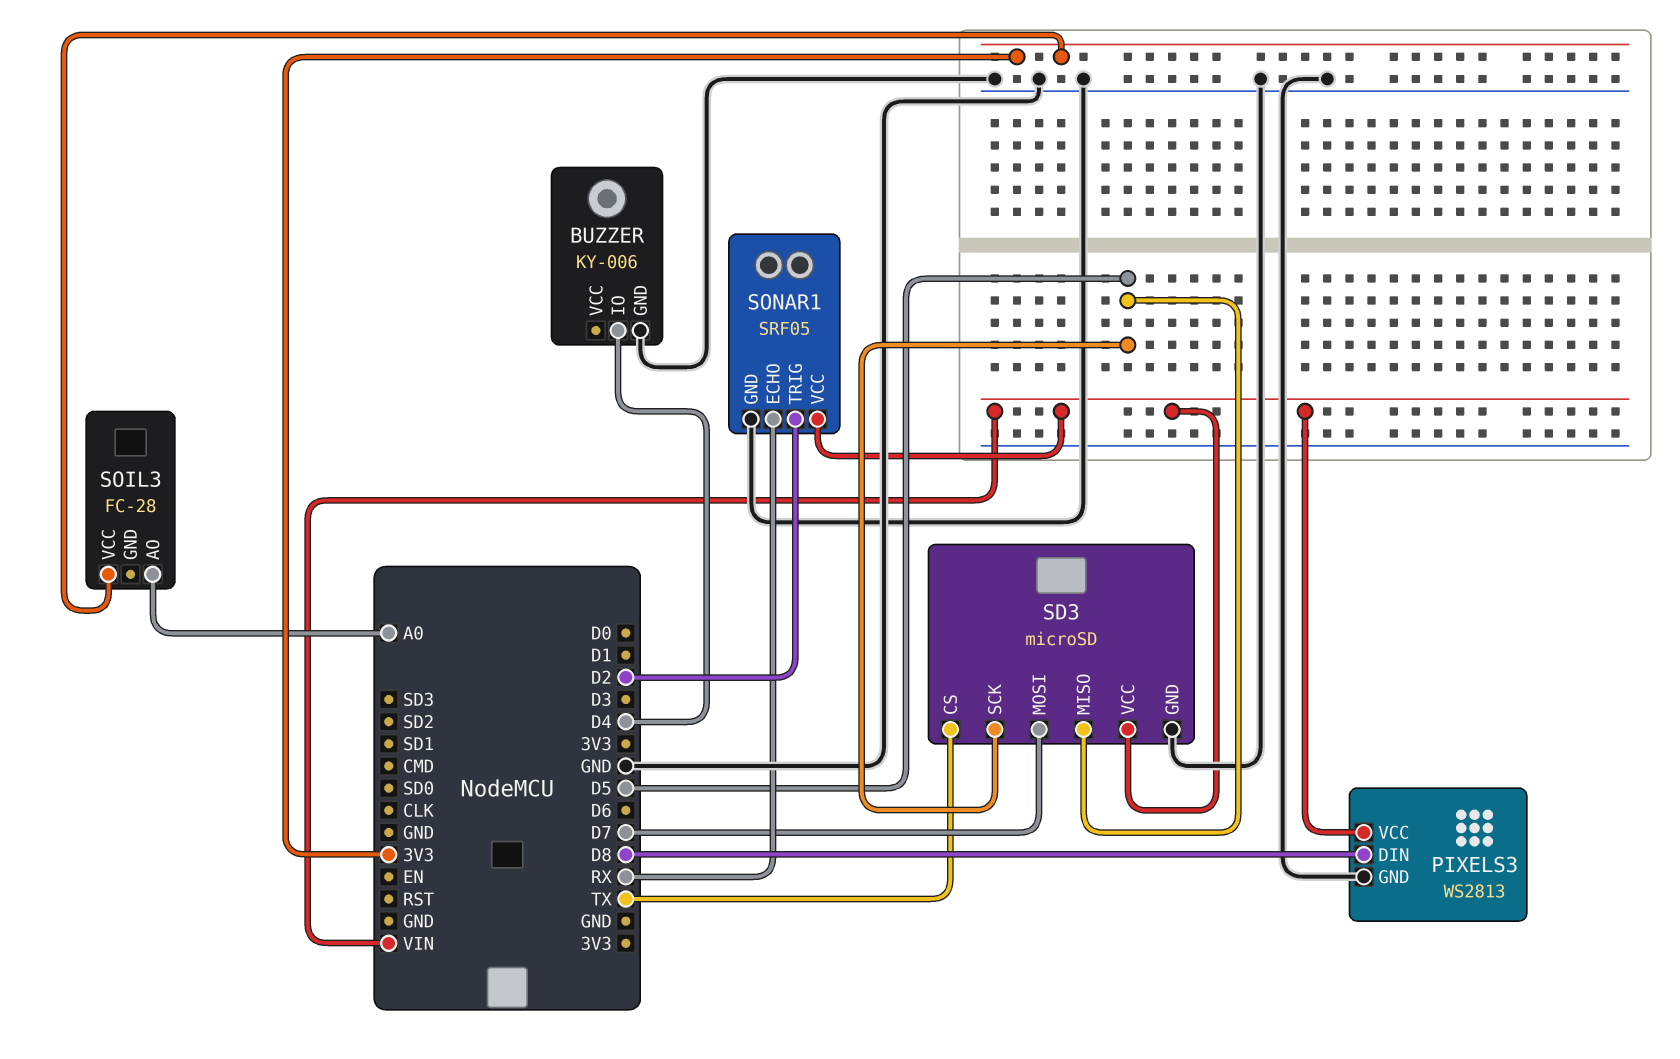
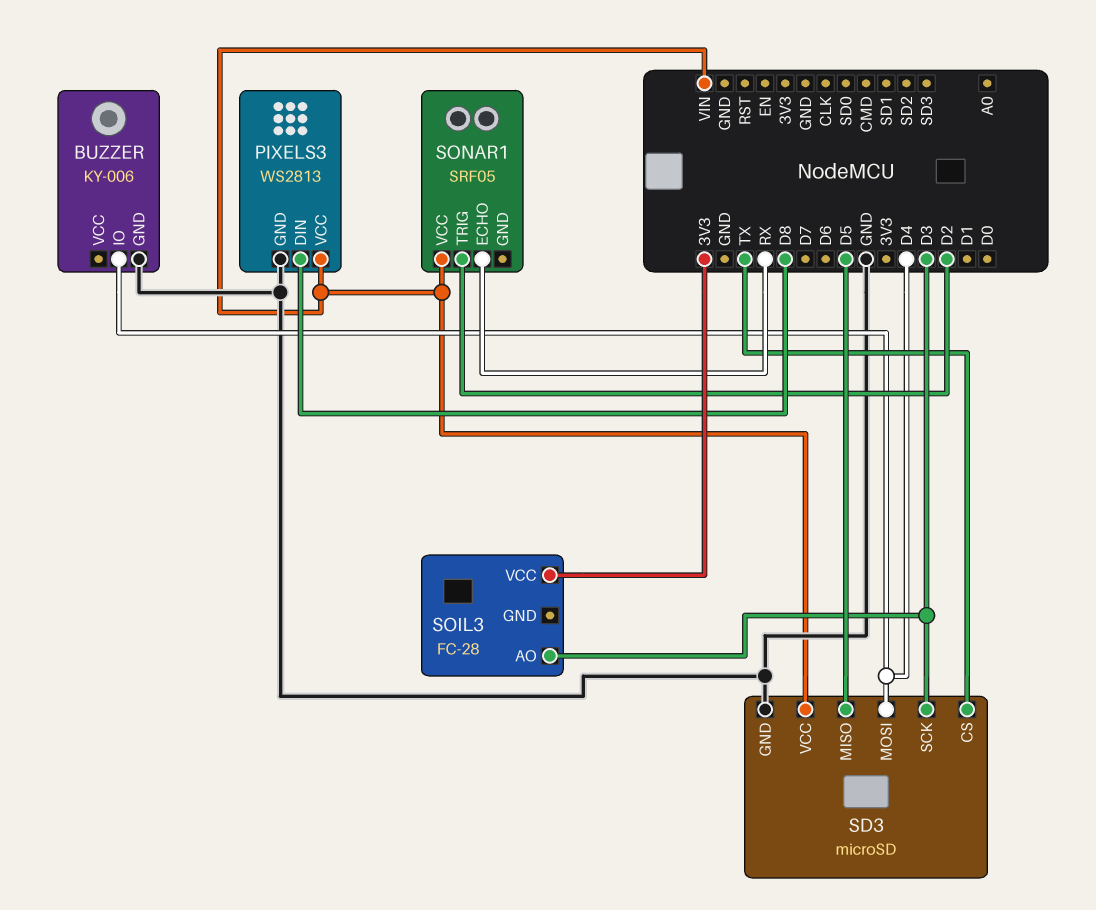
SD3 pin MOSI: D7 -> D4
SD3 pin SCK: D5 -> D3
SOIL3 pin AO: A0 -> D3
SONAR1 pin GND: GND -> none

